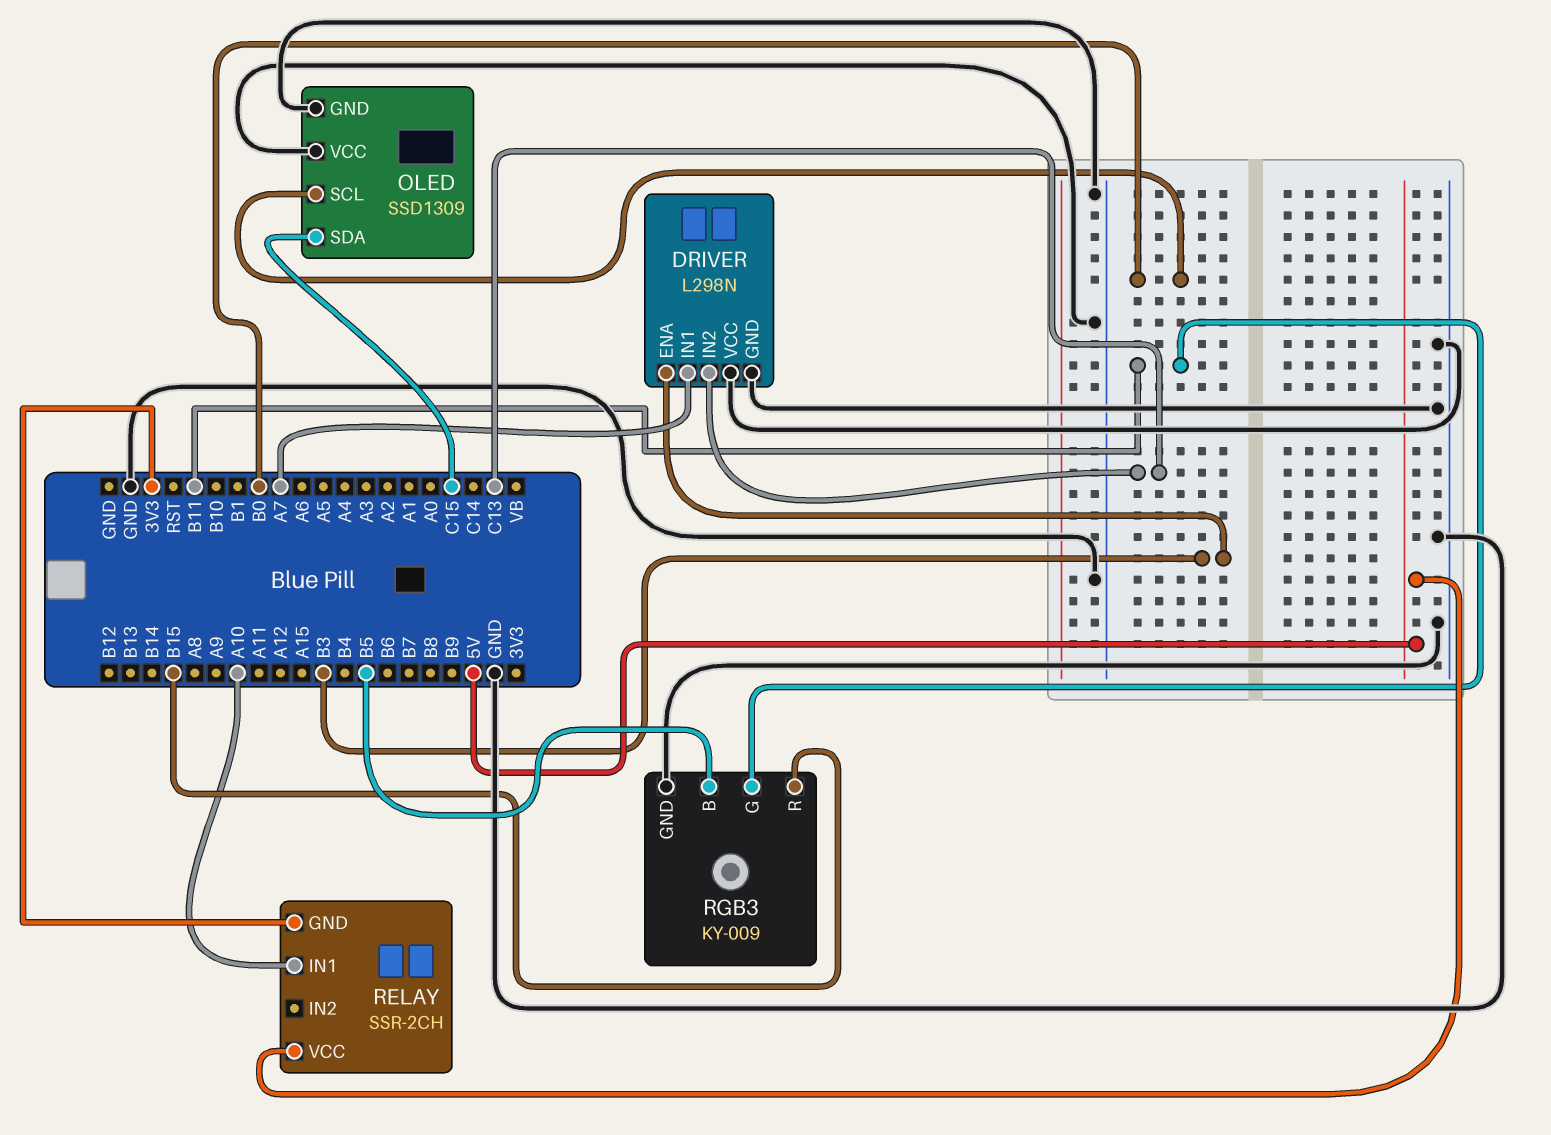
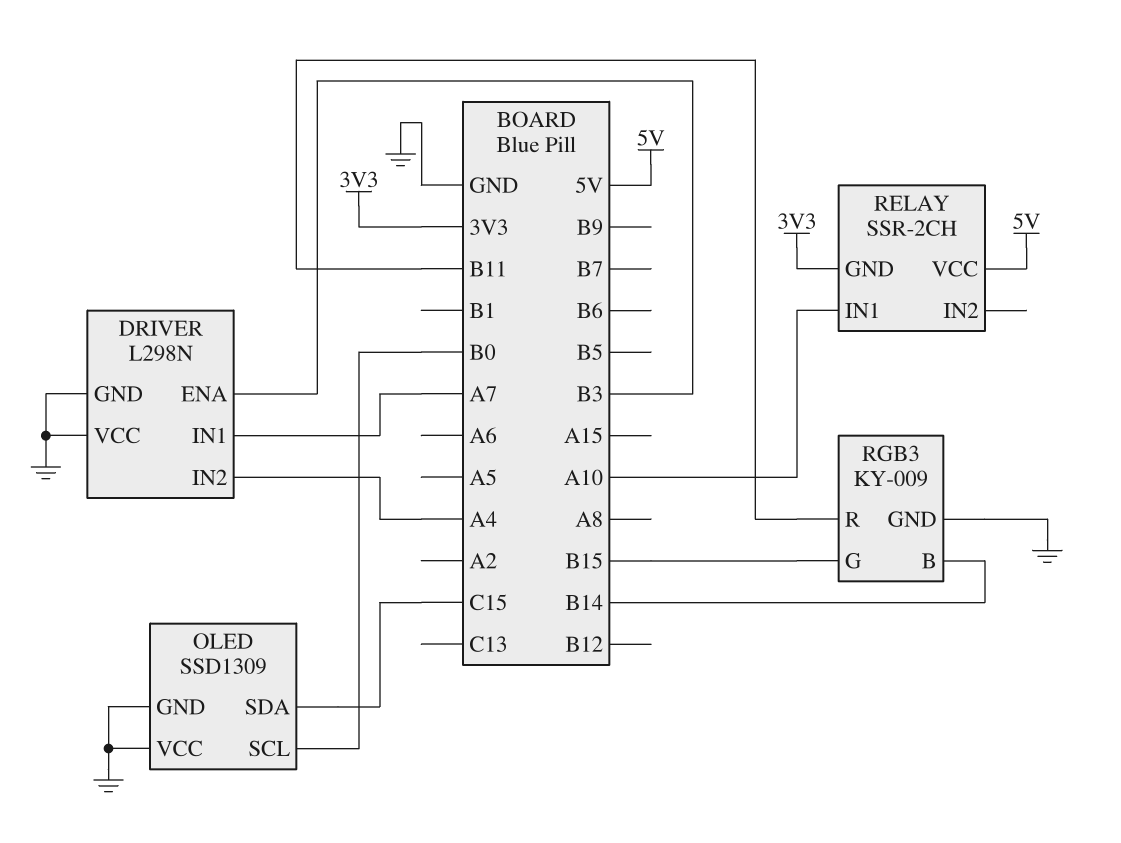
DRIVER pin IN2: C13 -> A4
RGB3 pin B: B5 -> B14
RGB3 pin G: B11 -> B15
RGB3 pin R: B15 -> B11

